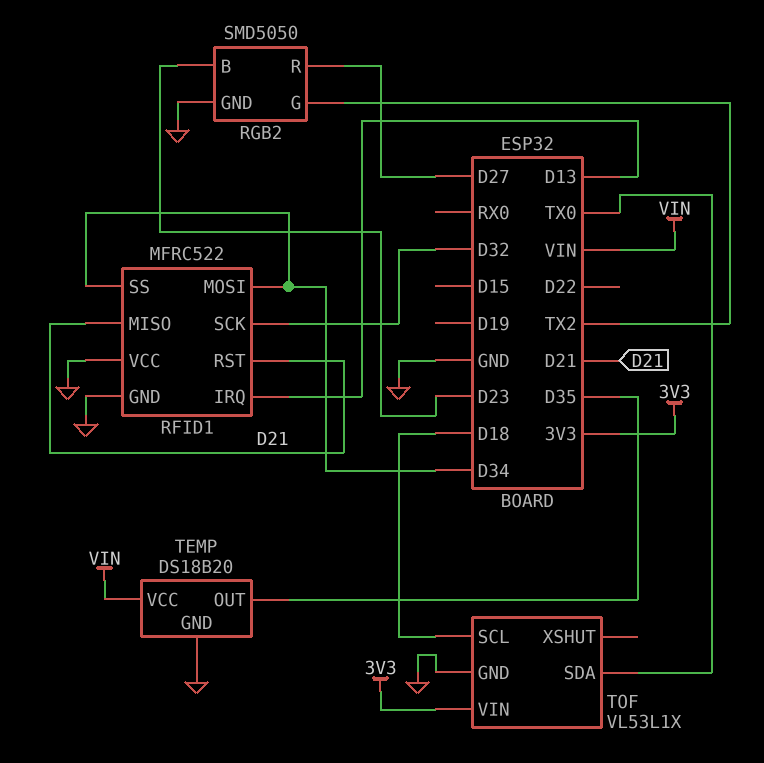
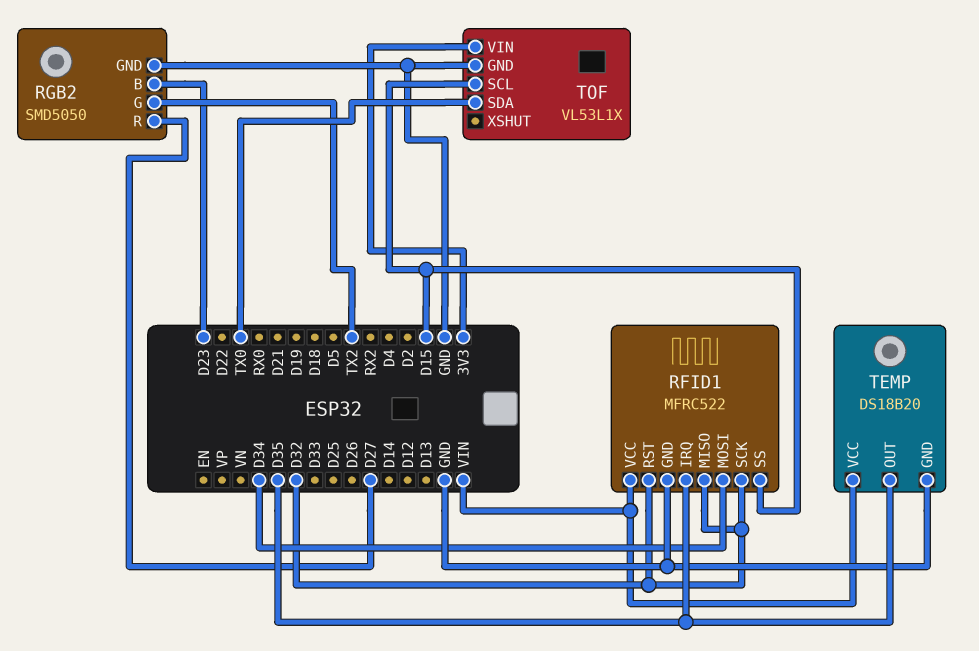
RFID1 pin IRQ: D13 -> D35
RFID1 pin MISO: D21 -> D32
RFID1 pin RST: D21 -> D32
RFID1 pin SS: D34 -> D15
RFID1 pin VCC: GND -> VIN
TOF pin SCL: D18 -> D15

